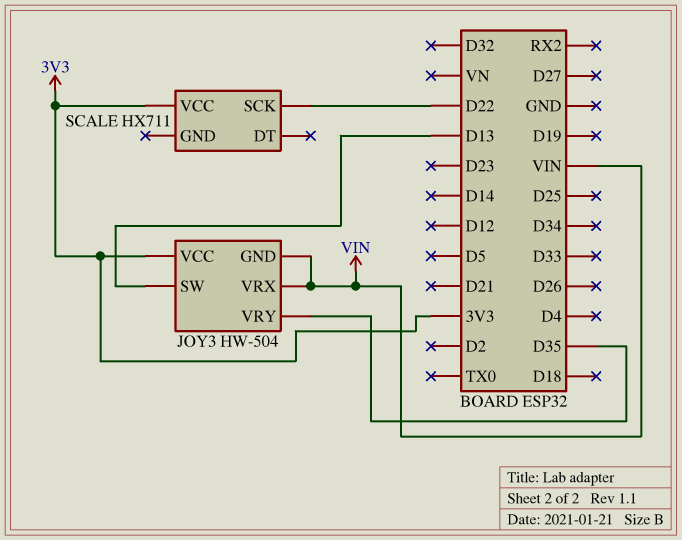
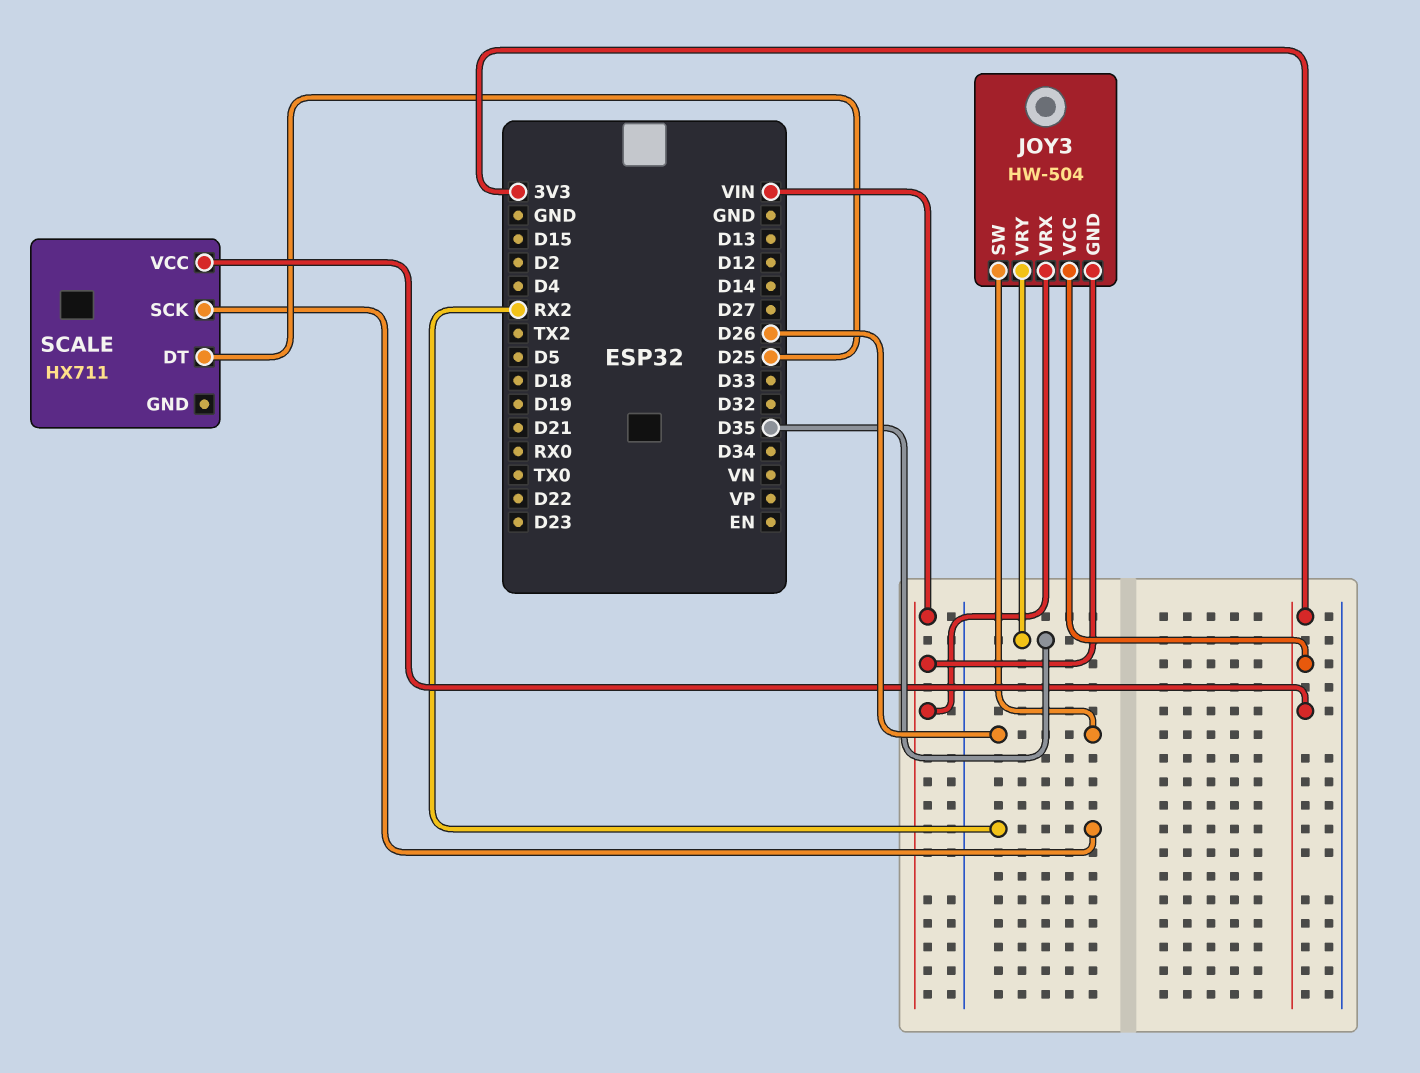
JOY3 pin SW: D13 -> D26
SCALE pin DT: none -> D25
SCALE pin SCK: D22 -> RX2

